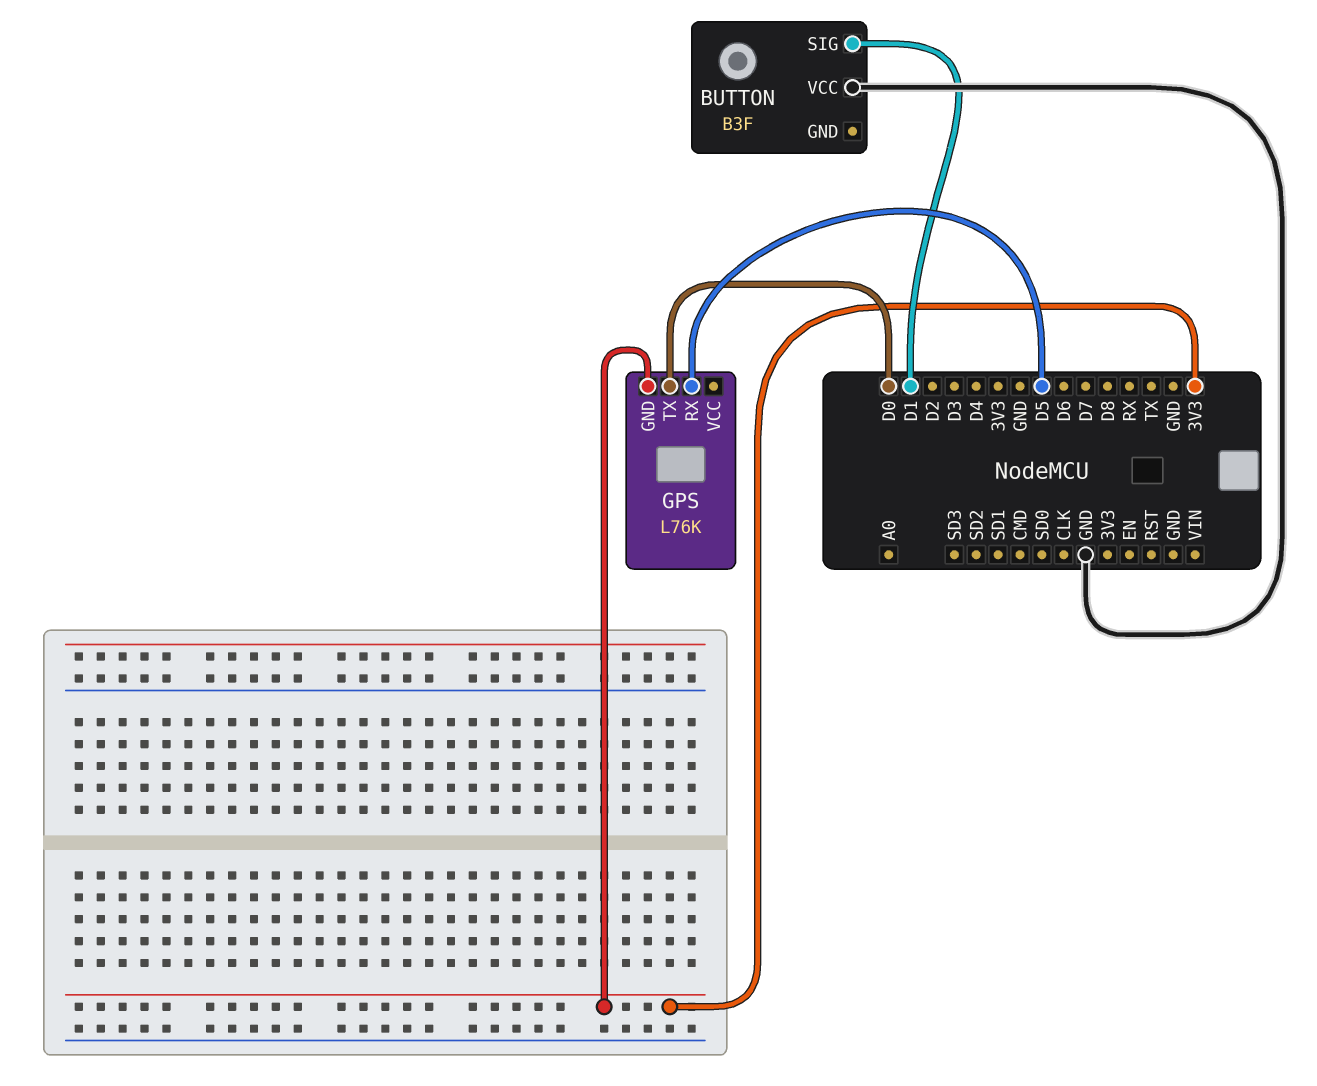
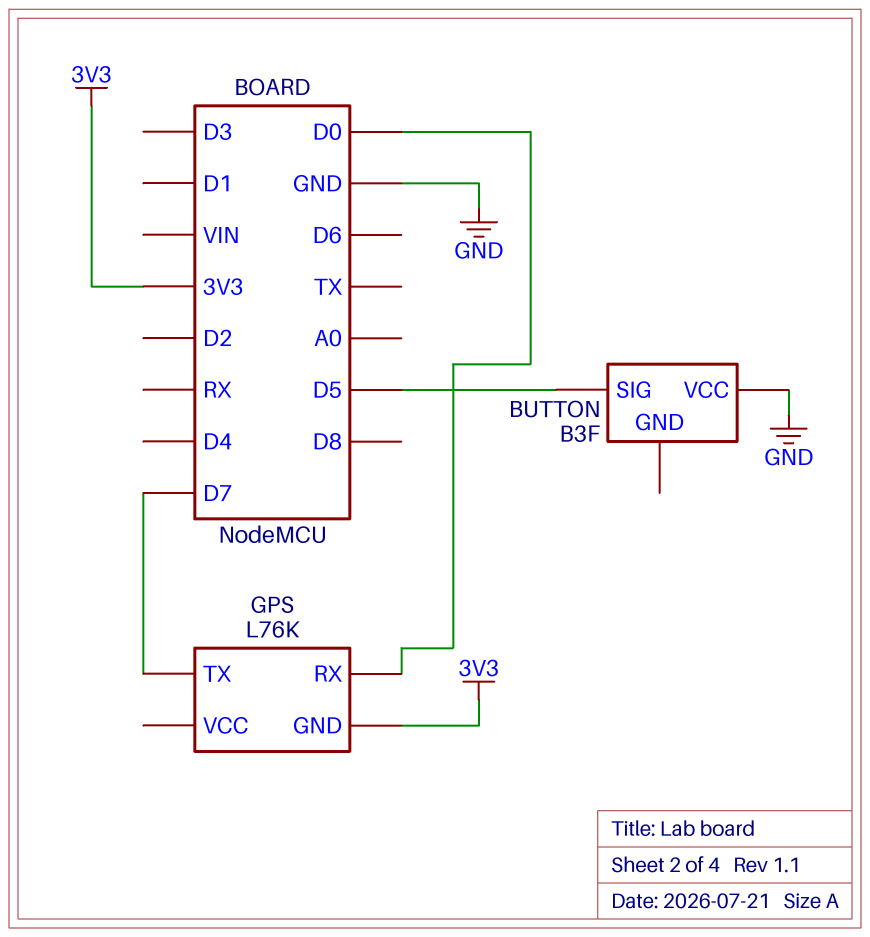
BUTTON pin SIG: D1 -> D5
GPS pin RX: D5 -> D0
GPS pin TX: D0 -> D7

